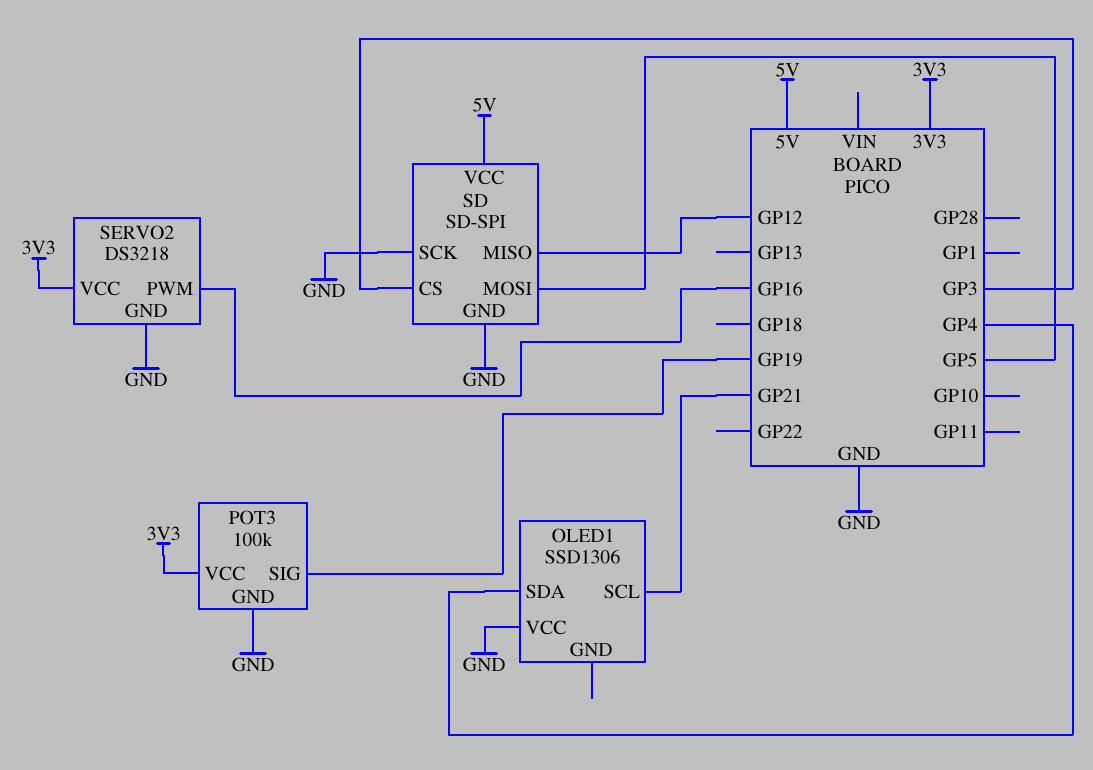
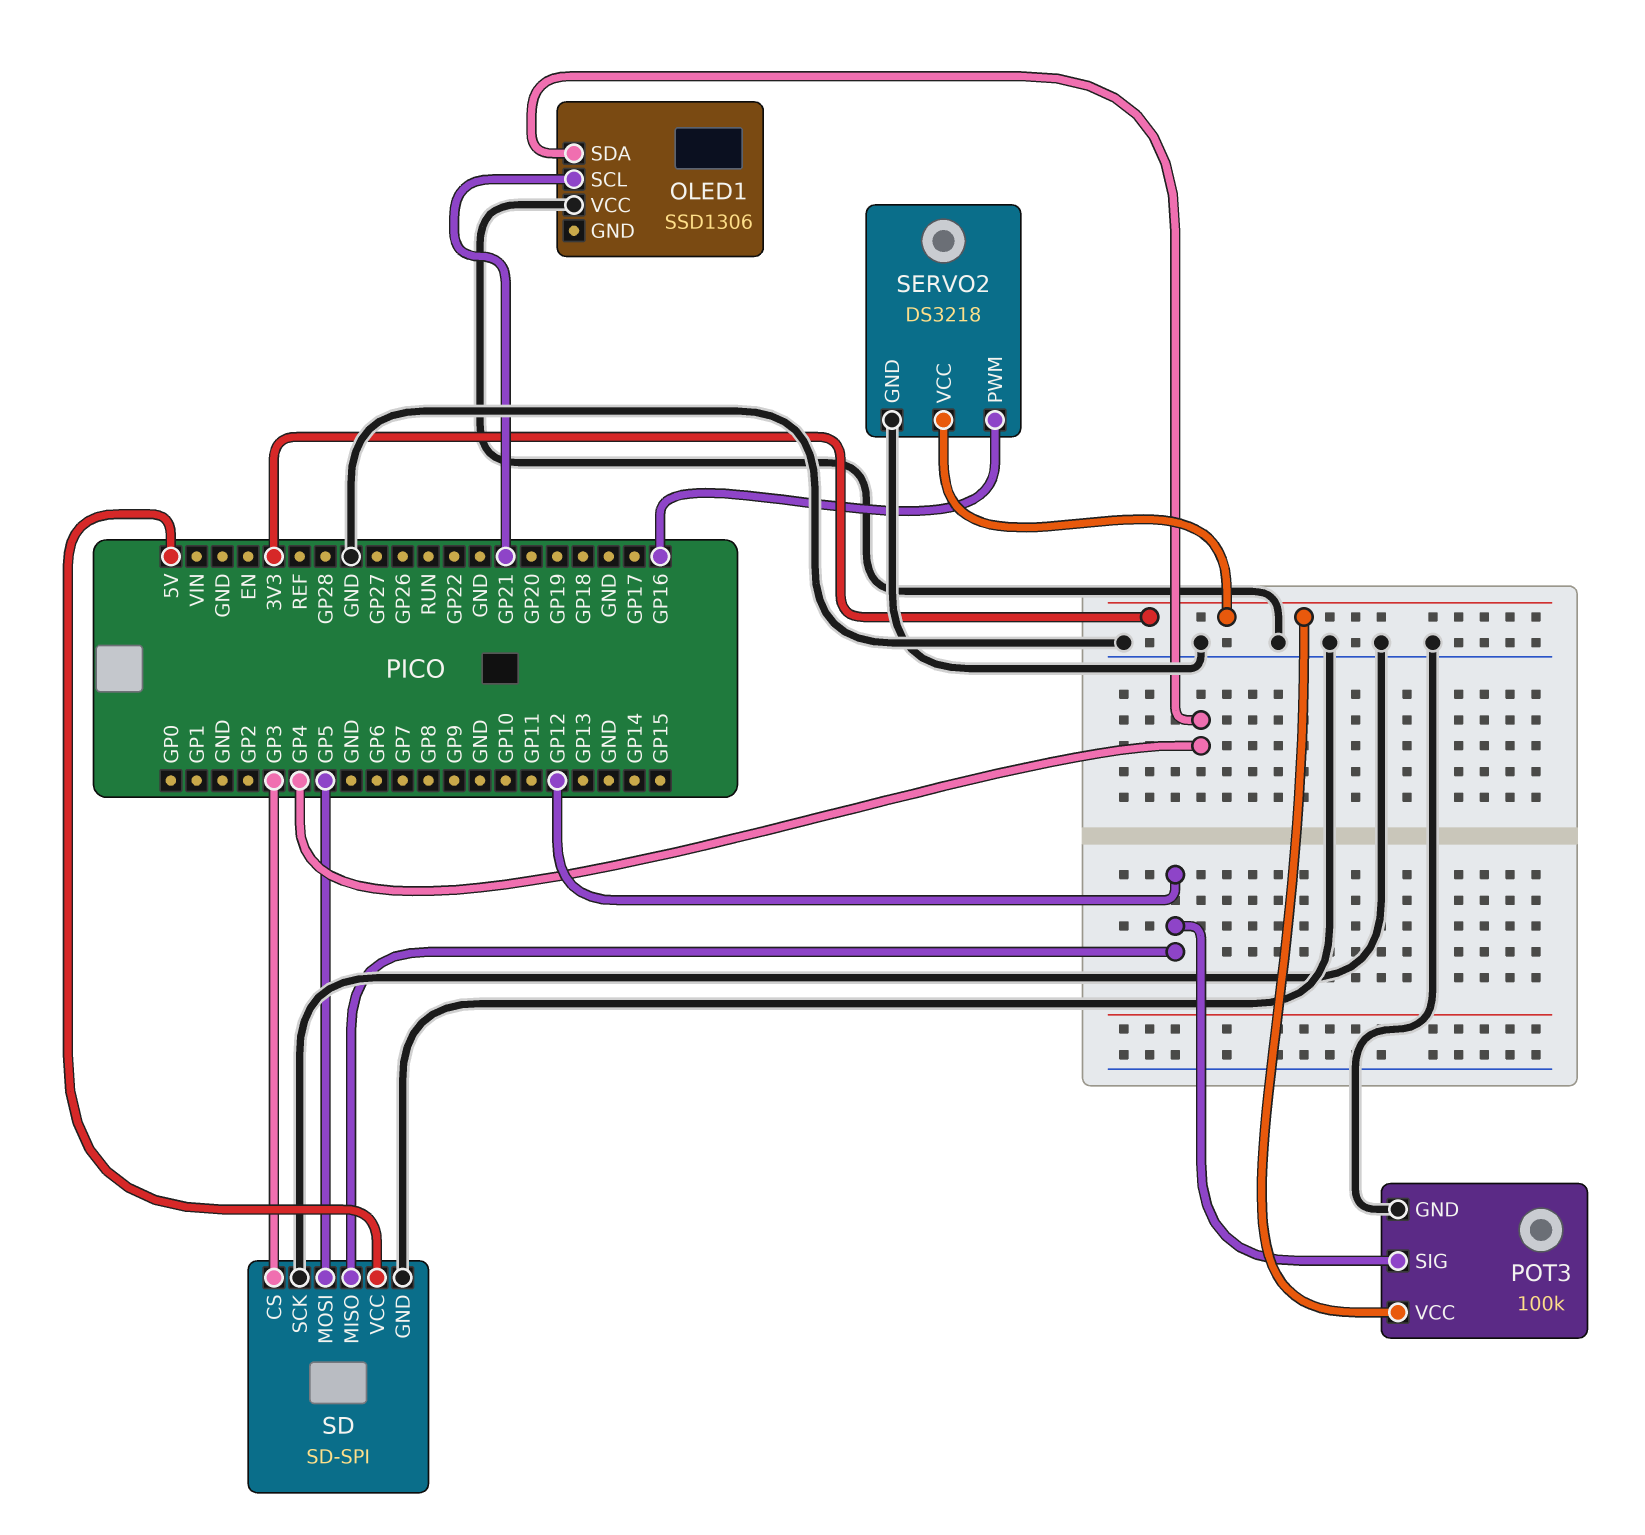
POT3 pin SIG: GP19 -> GP12

